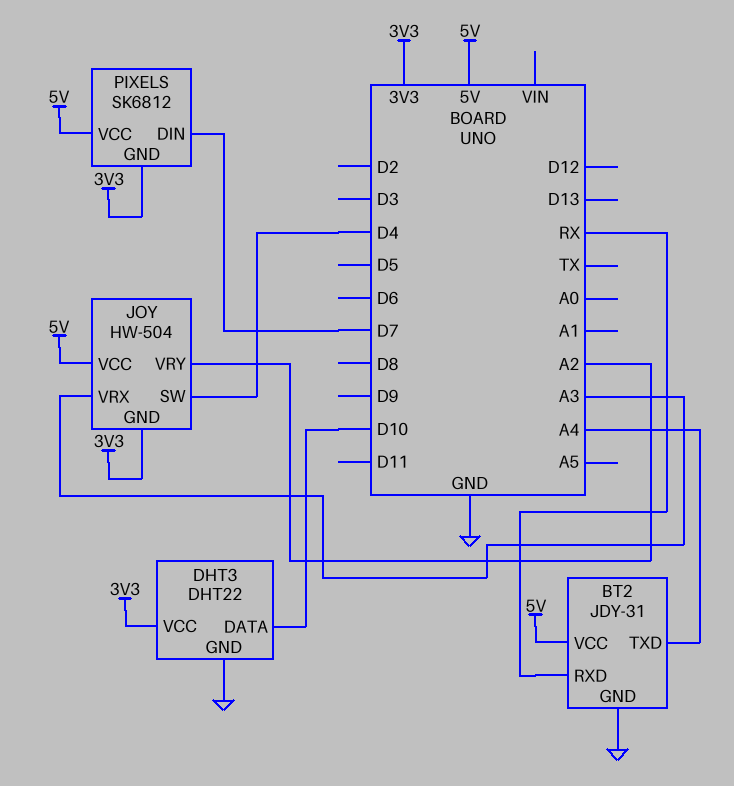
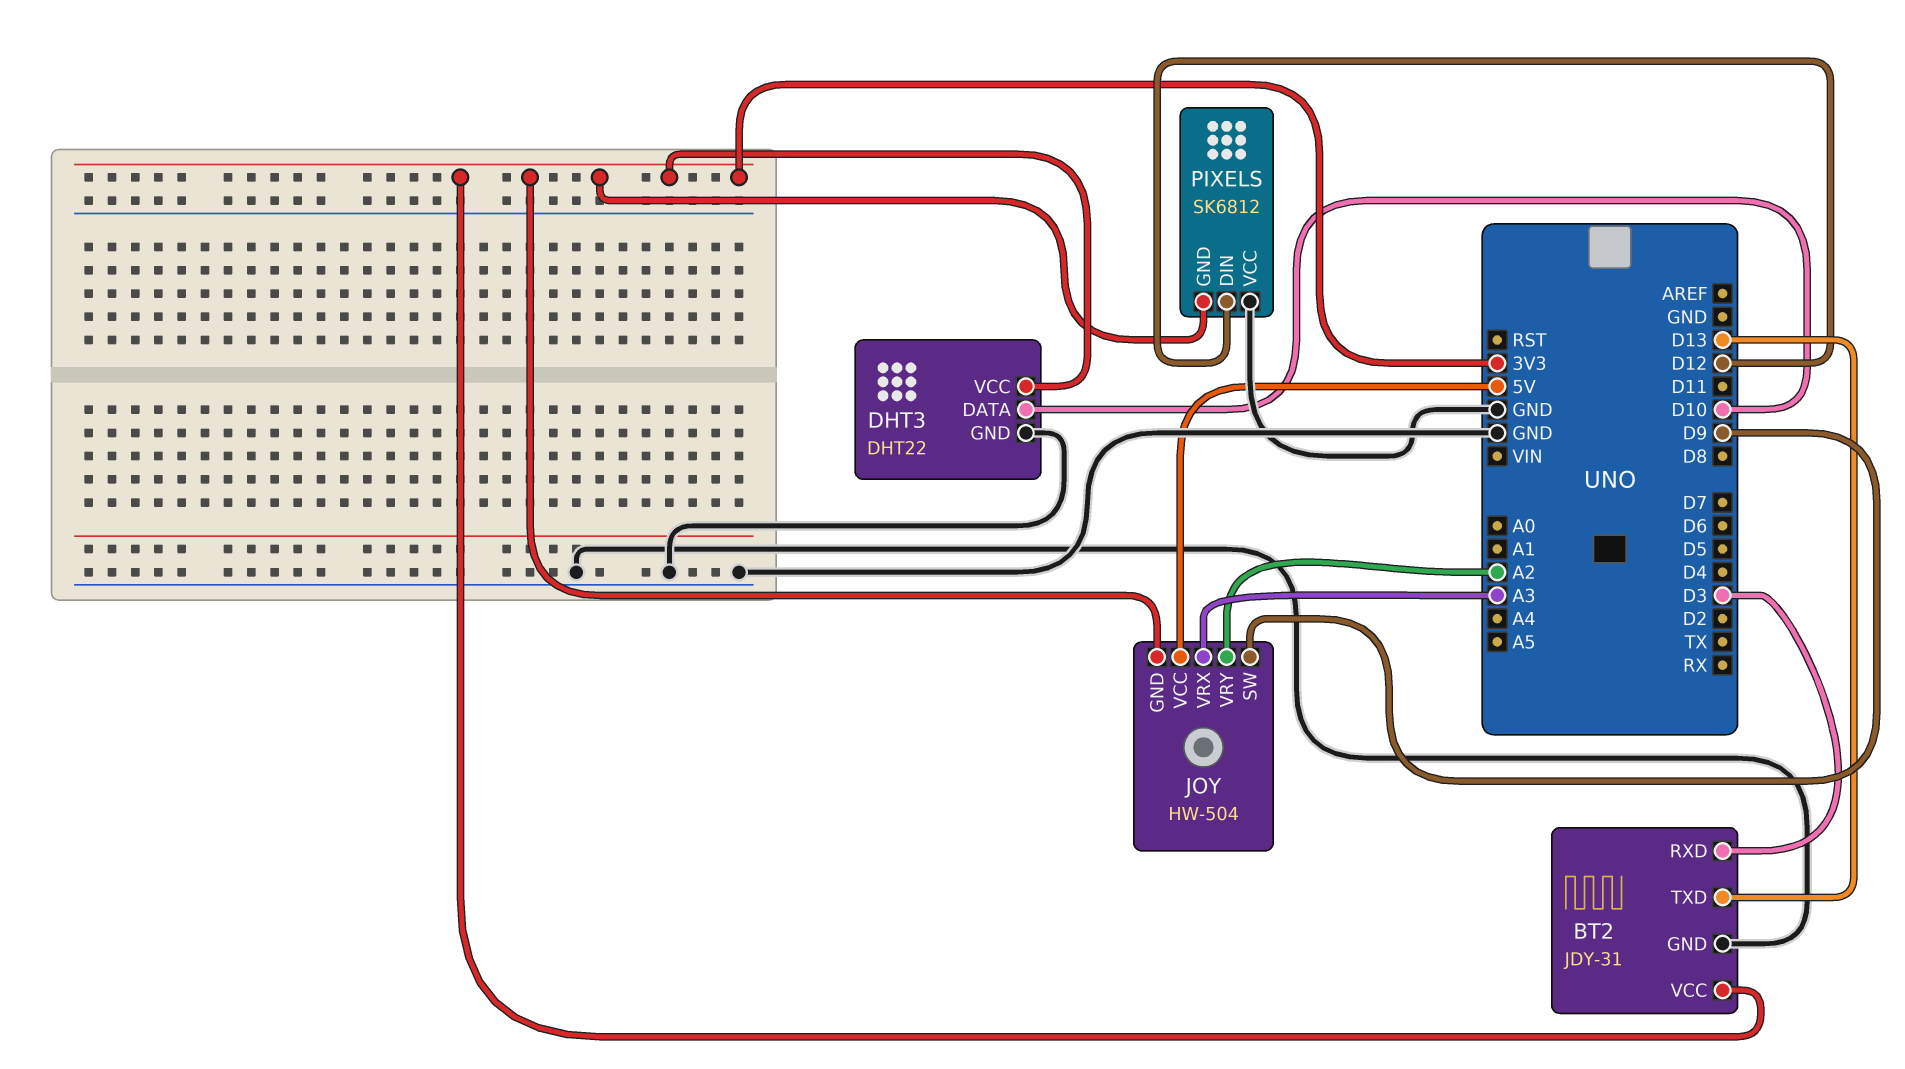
BT2 pin RXD: RX -> D3
BT2 pin TXD: A4 -> D13
BT2 pin VCC: 5V -> 3V3
JOY pin SW: D4 -> D9
PIXELS pin DIN: D7 -> D12
PIXELS pin VCC: 5V -> GND

